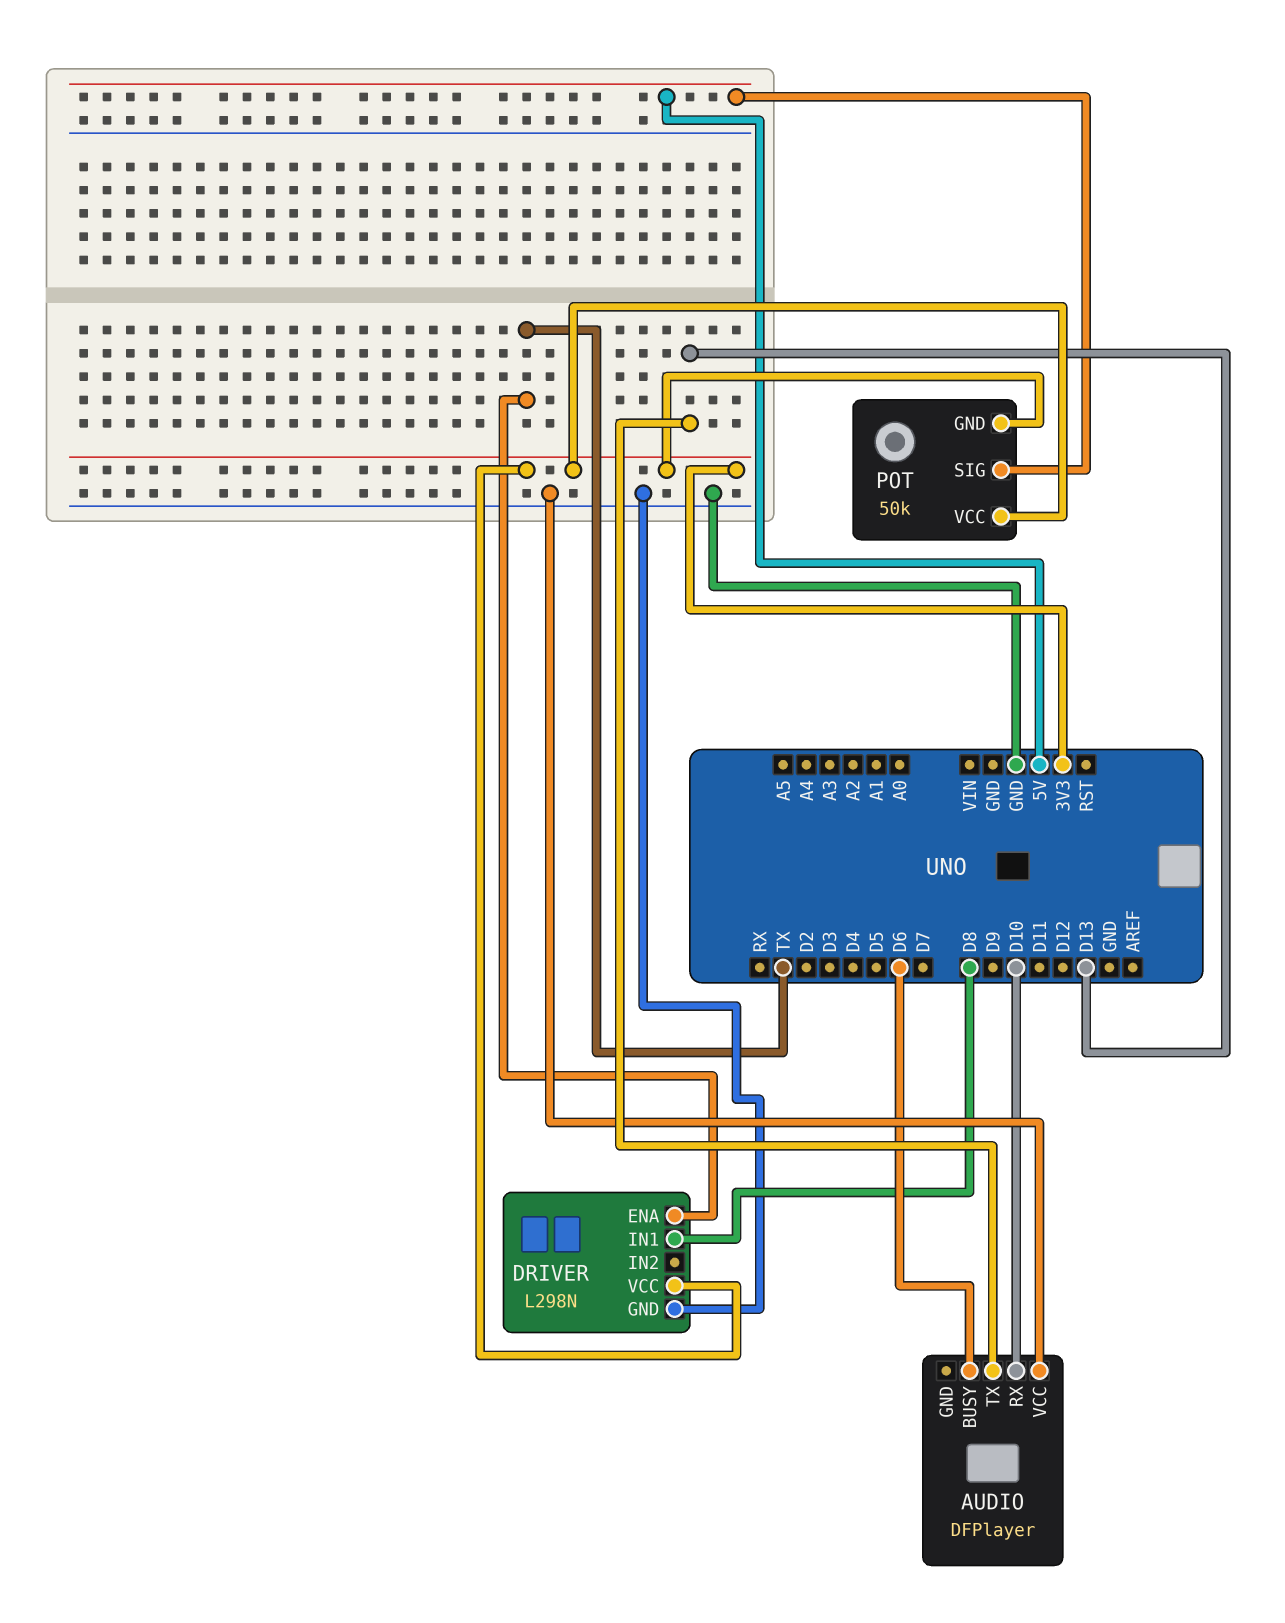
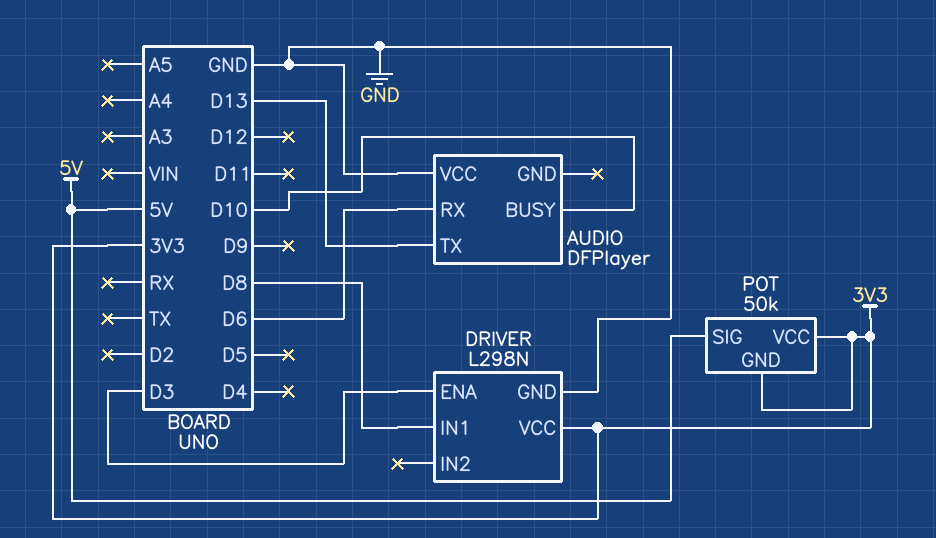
AUDIO pin BUSY: D6 -> D10
AUDIO pin RX: D10 -> D6
DRIVER pin ENA: TX -> D3

